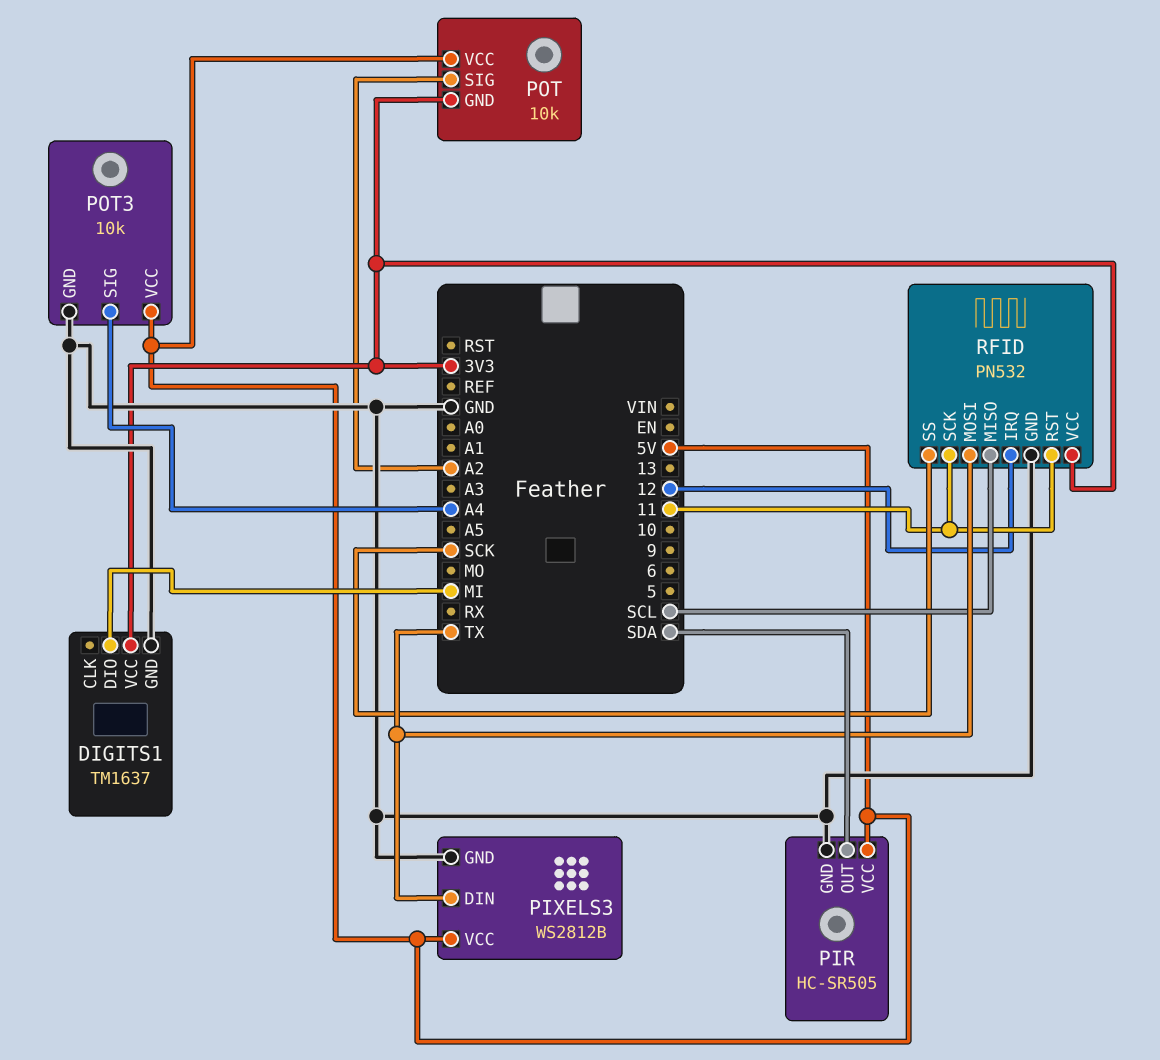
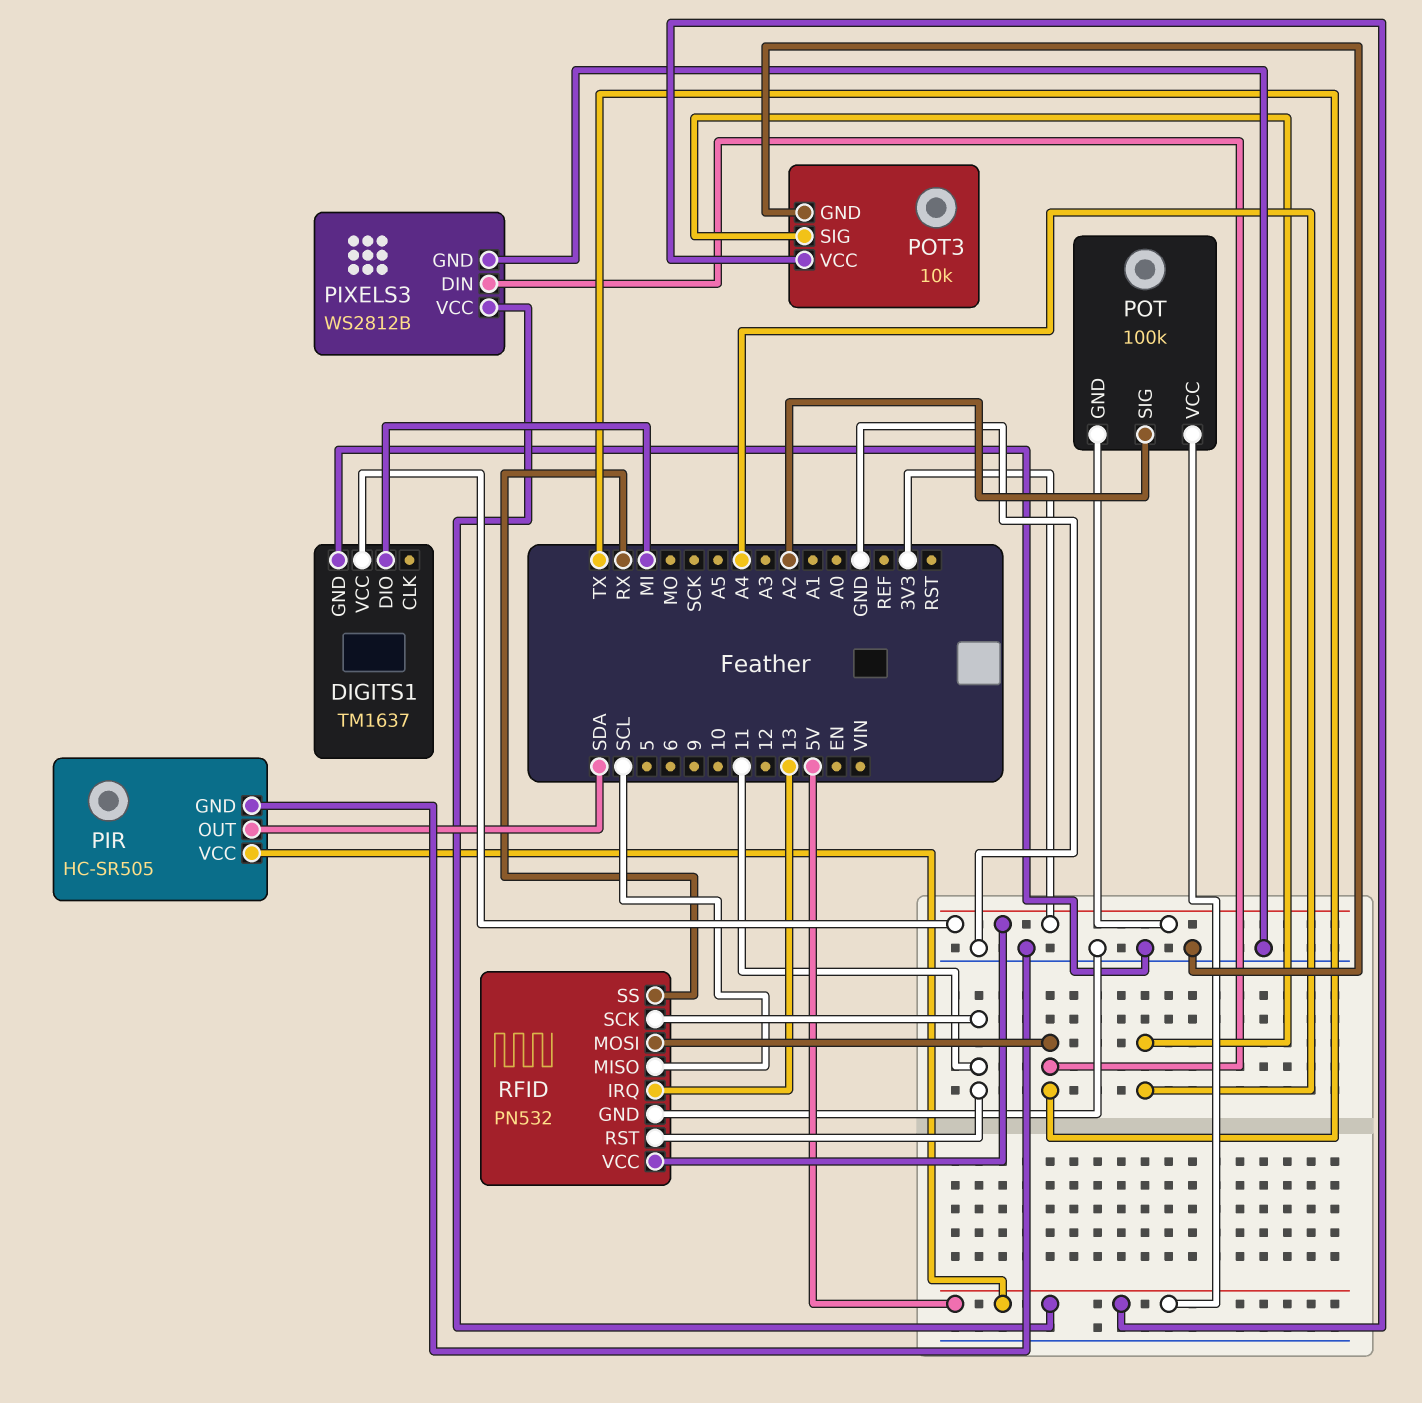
POT: 10k -> 100k
RFID pin IRQ: 12 -> 13
RFID pin SS: SCK -> RX

